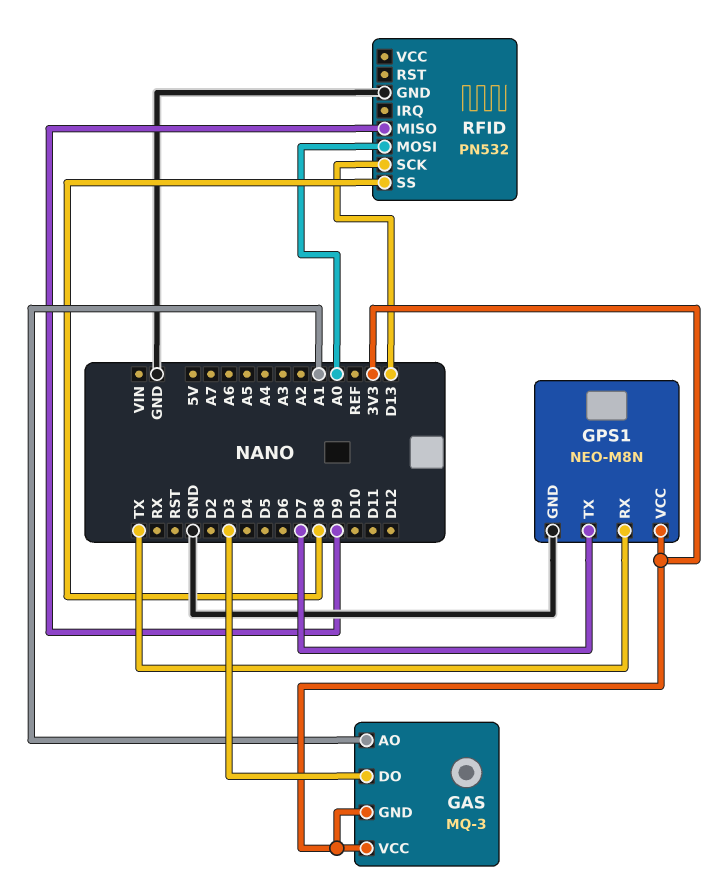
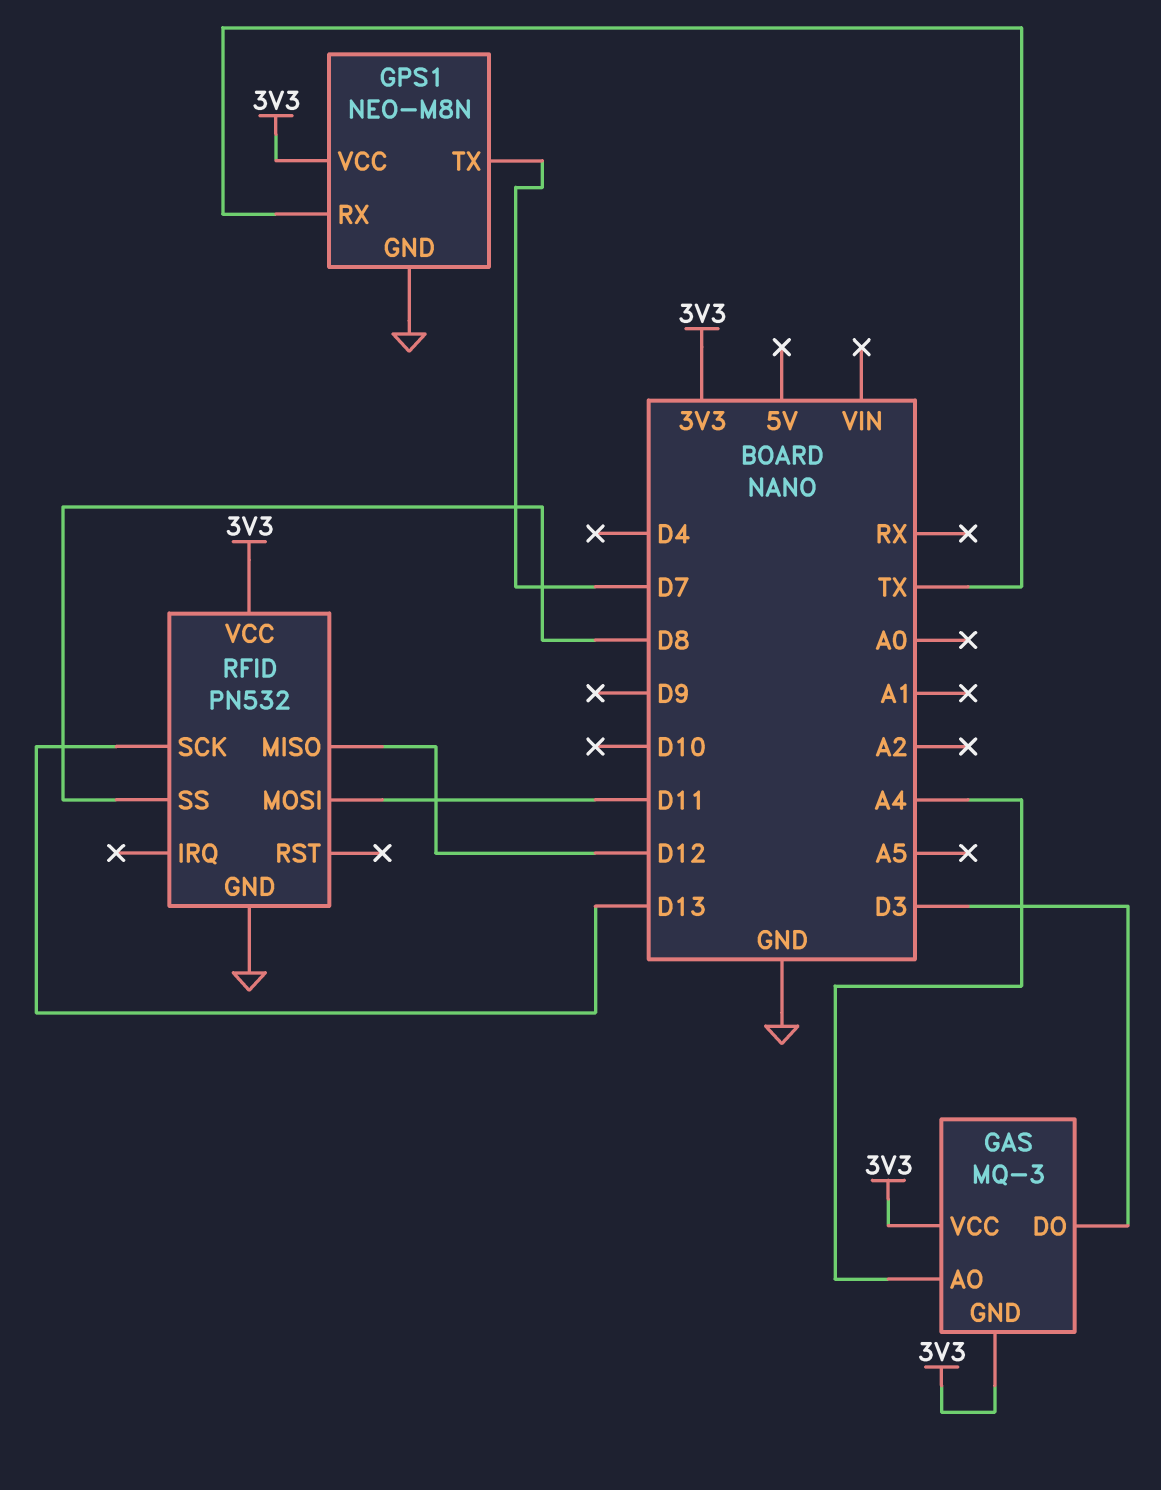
GAS pin AO: A1 -> A4
RFID pin MISO: D9 -> D12
RFID pin MOSI: A0 -> D11
RFID pin VCC: none -> 3V3

